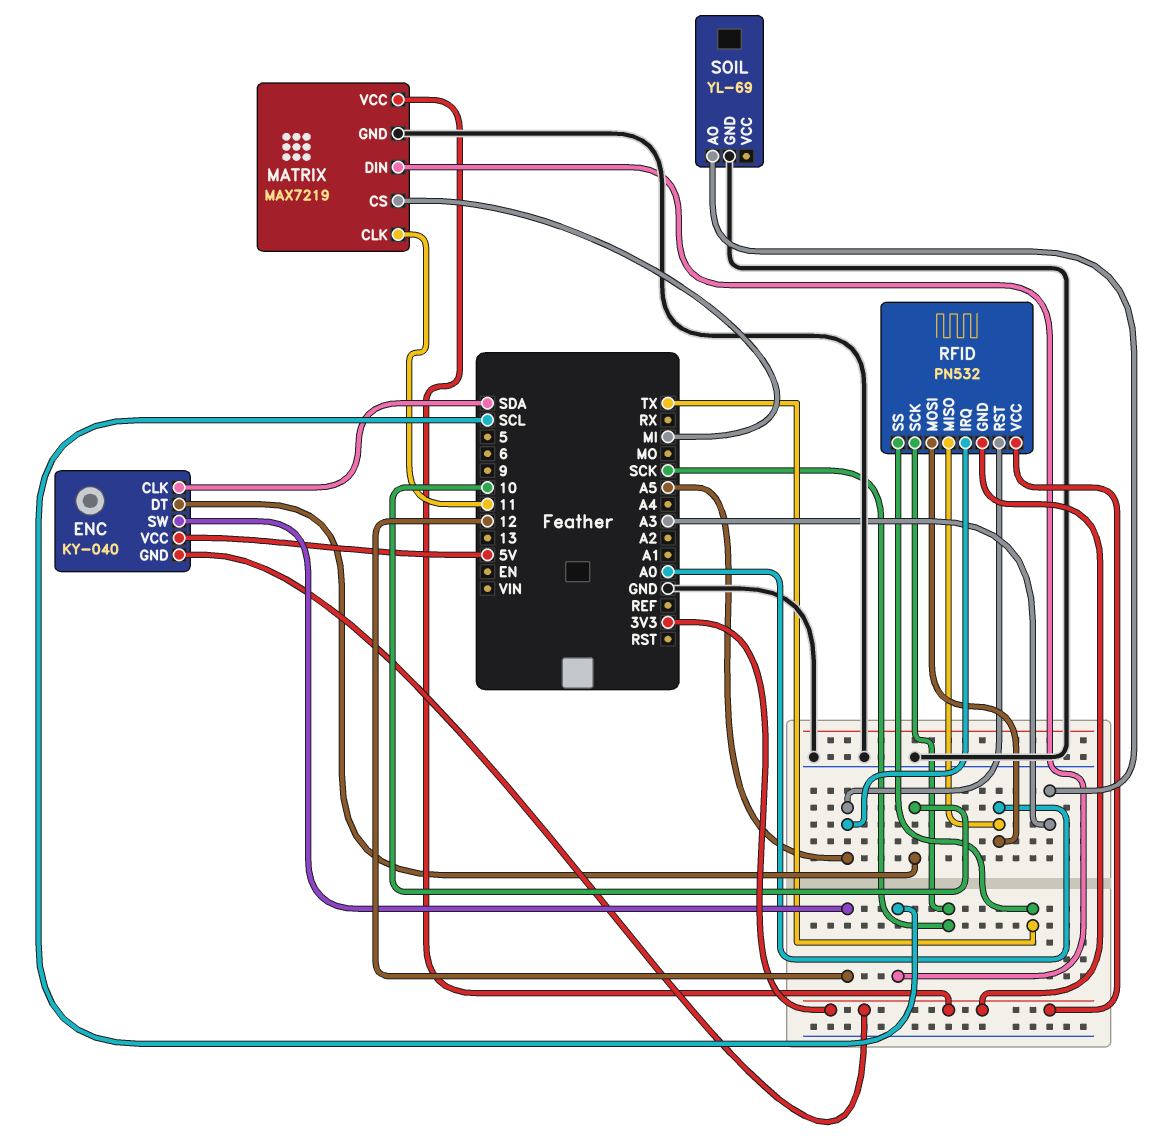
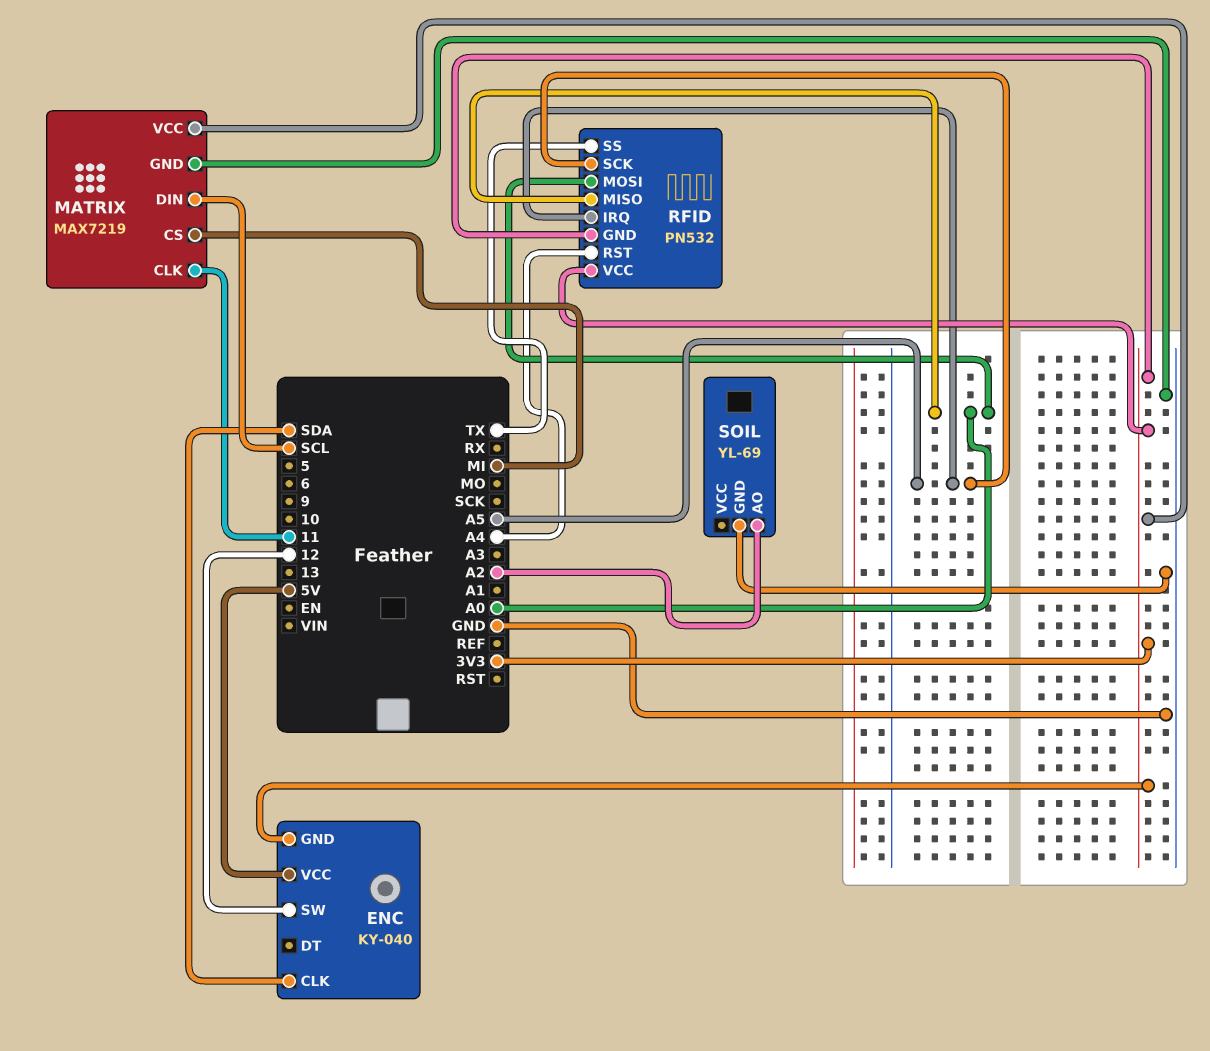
ENC pin DT: 10 -> none
RFID pin RST: A5 -> A4
RFID pin SCK: SCK -> A5
SOIL pin AO: A3 -> A2

